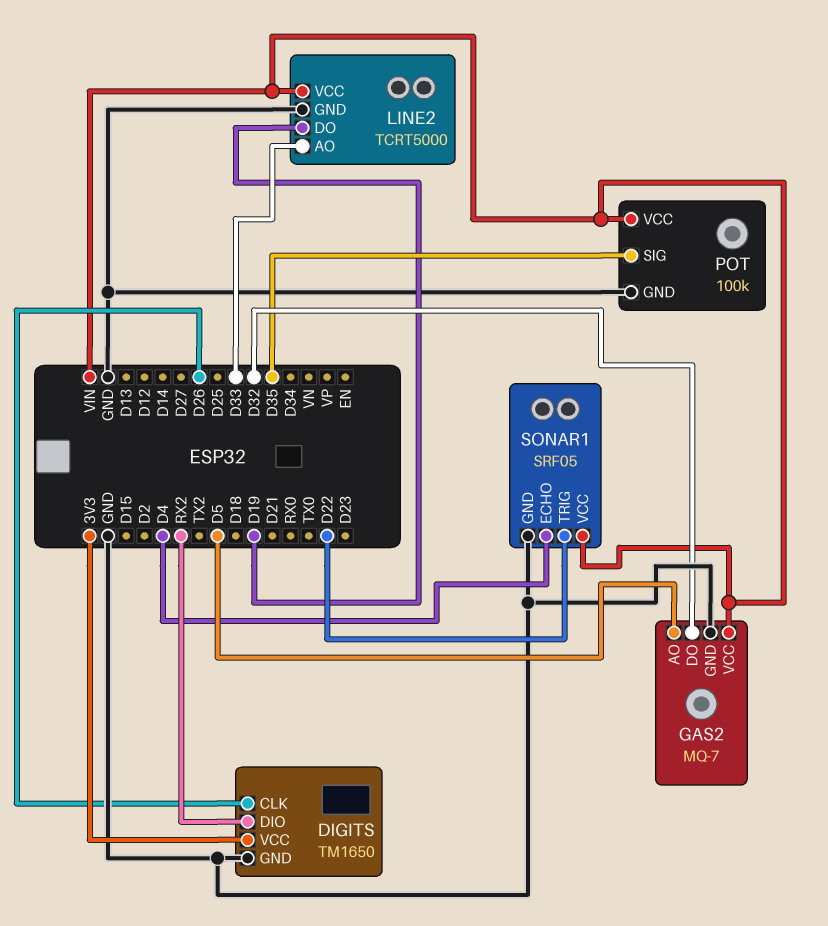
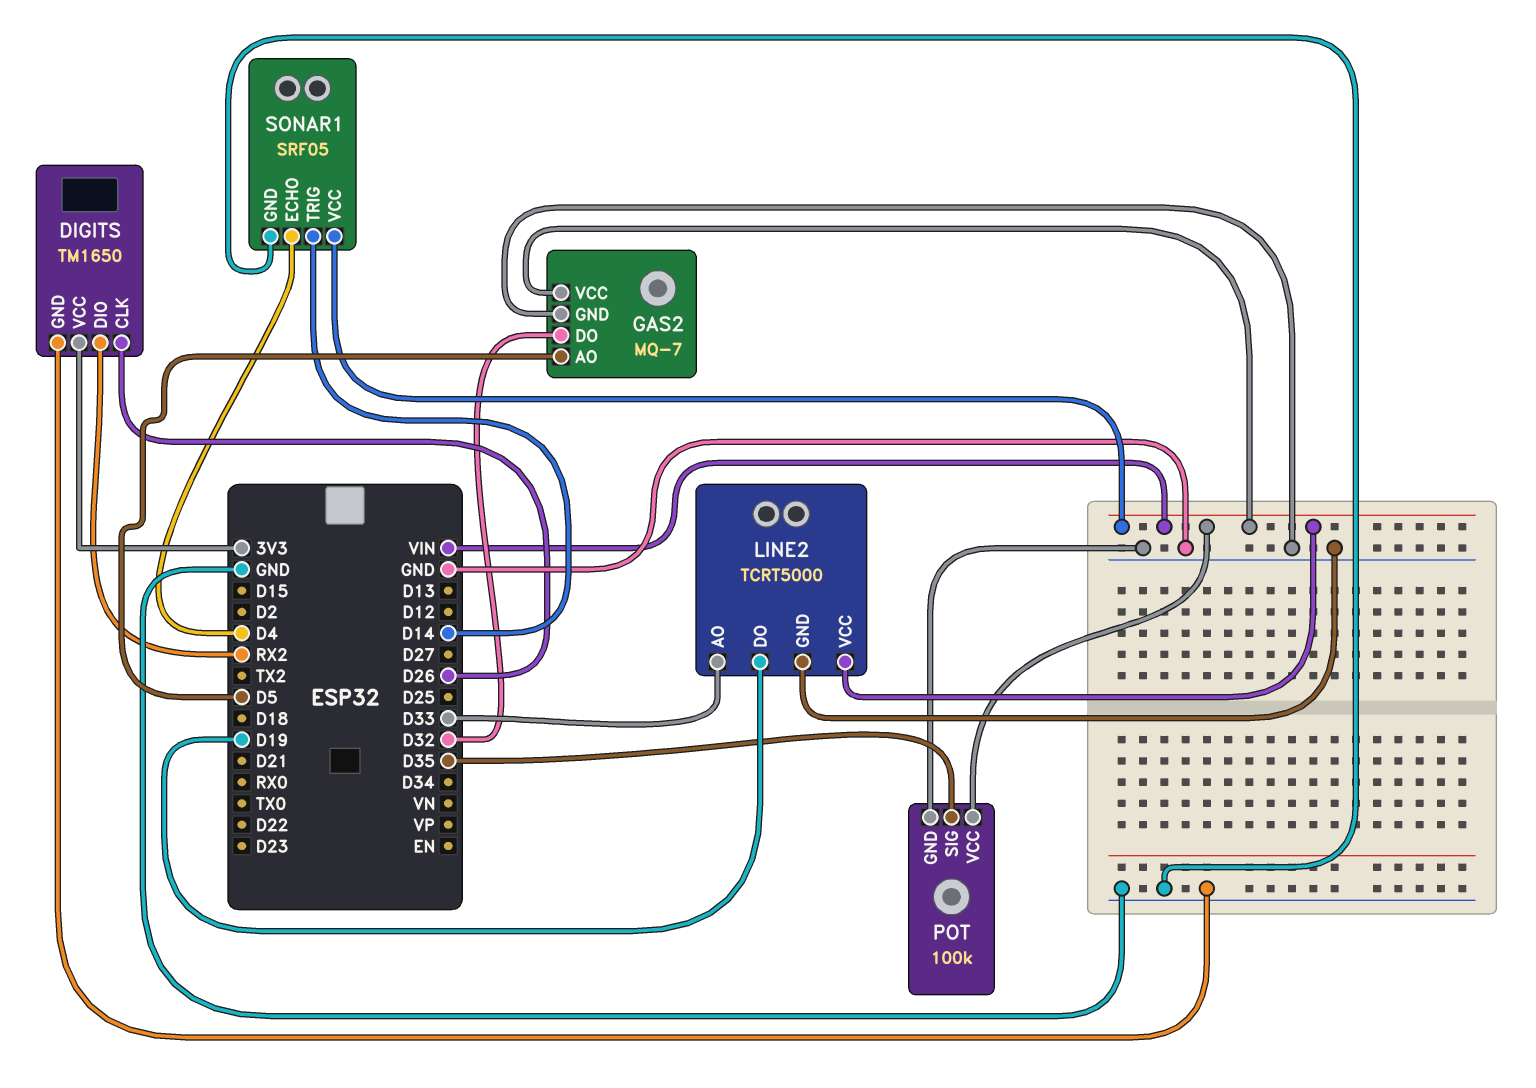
SONAR1 pin TRIG: D22 -> D14

